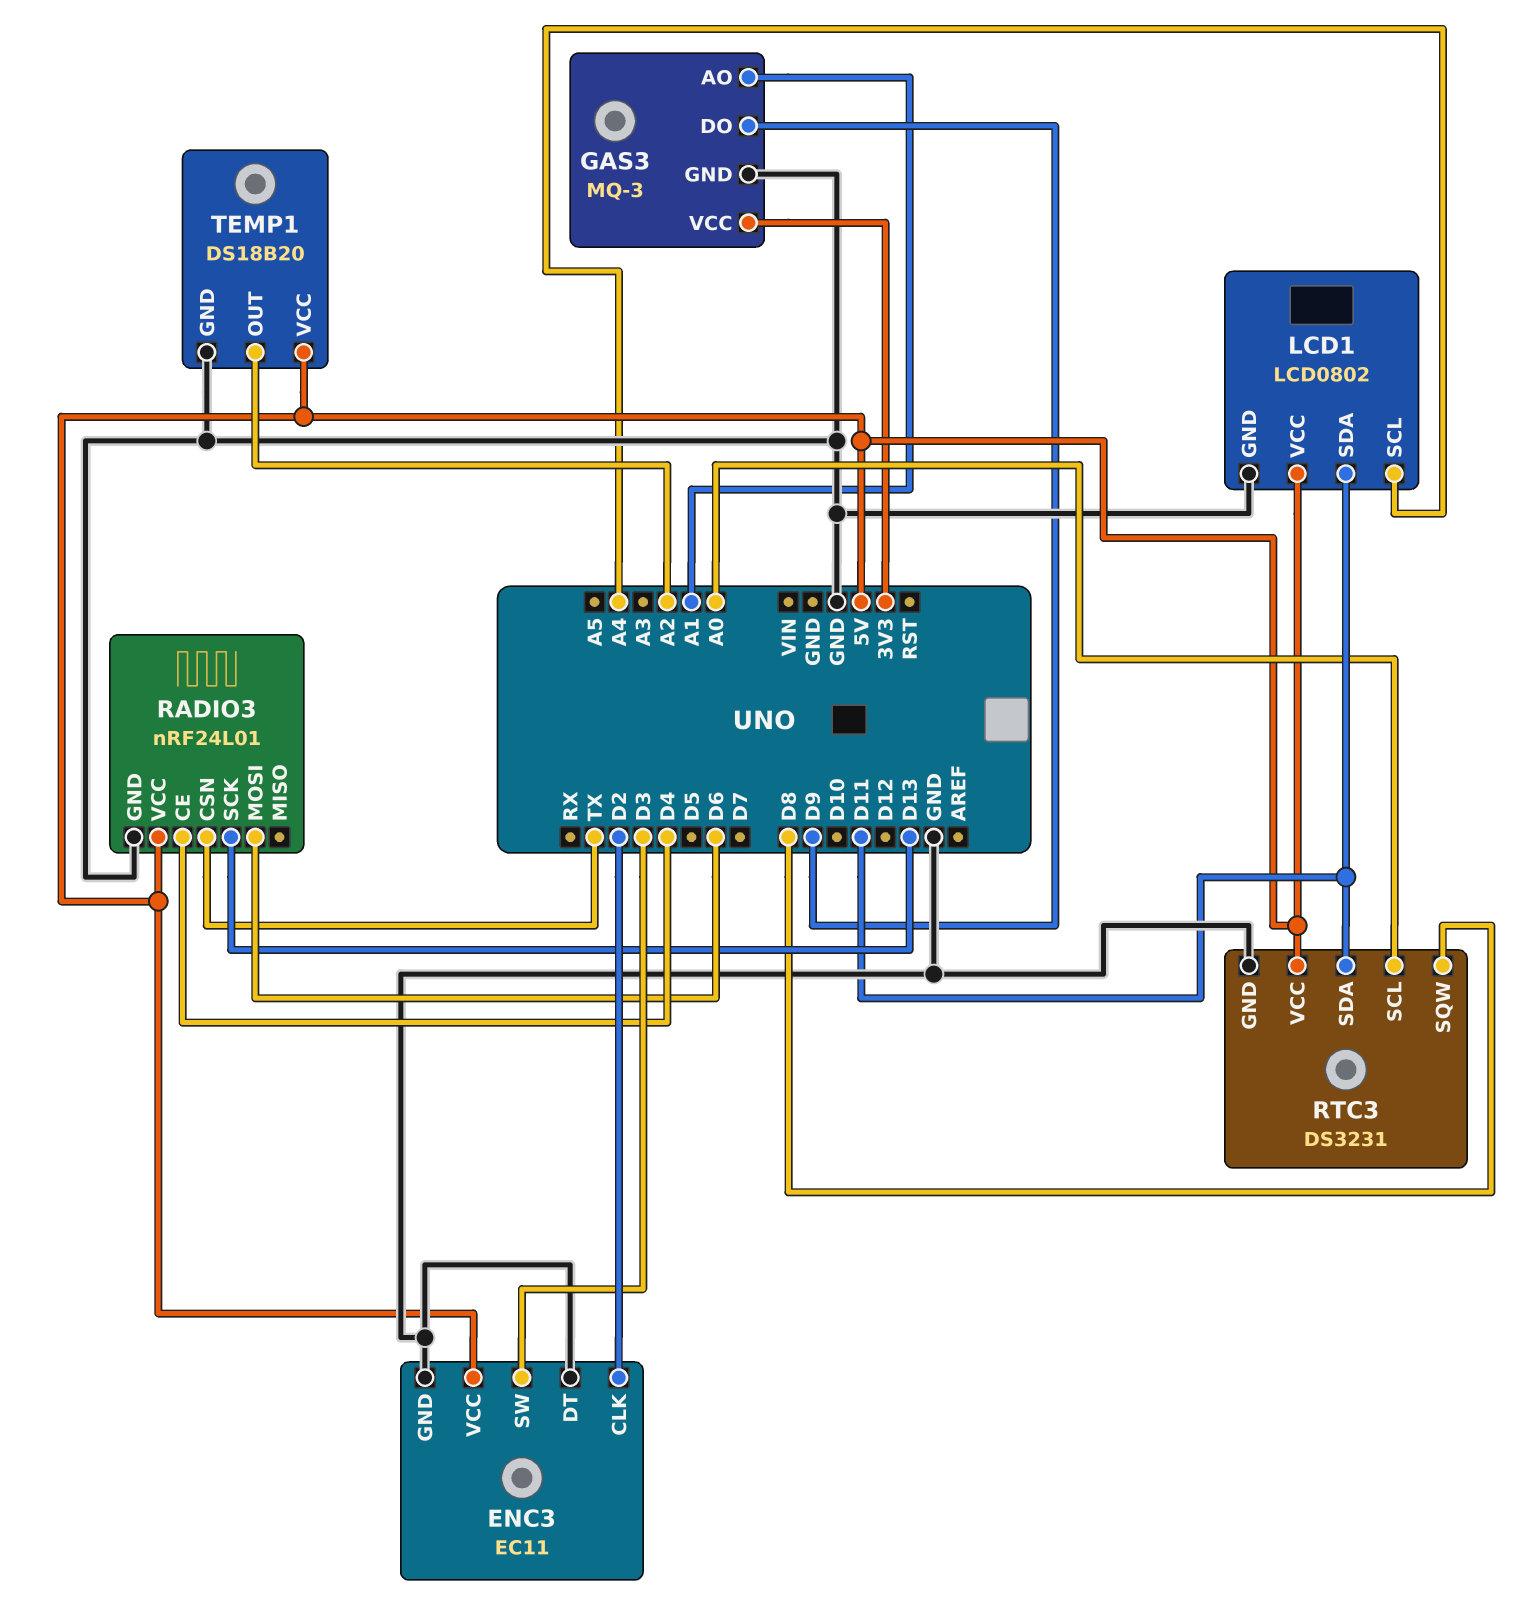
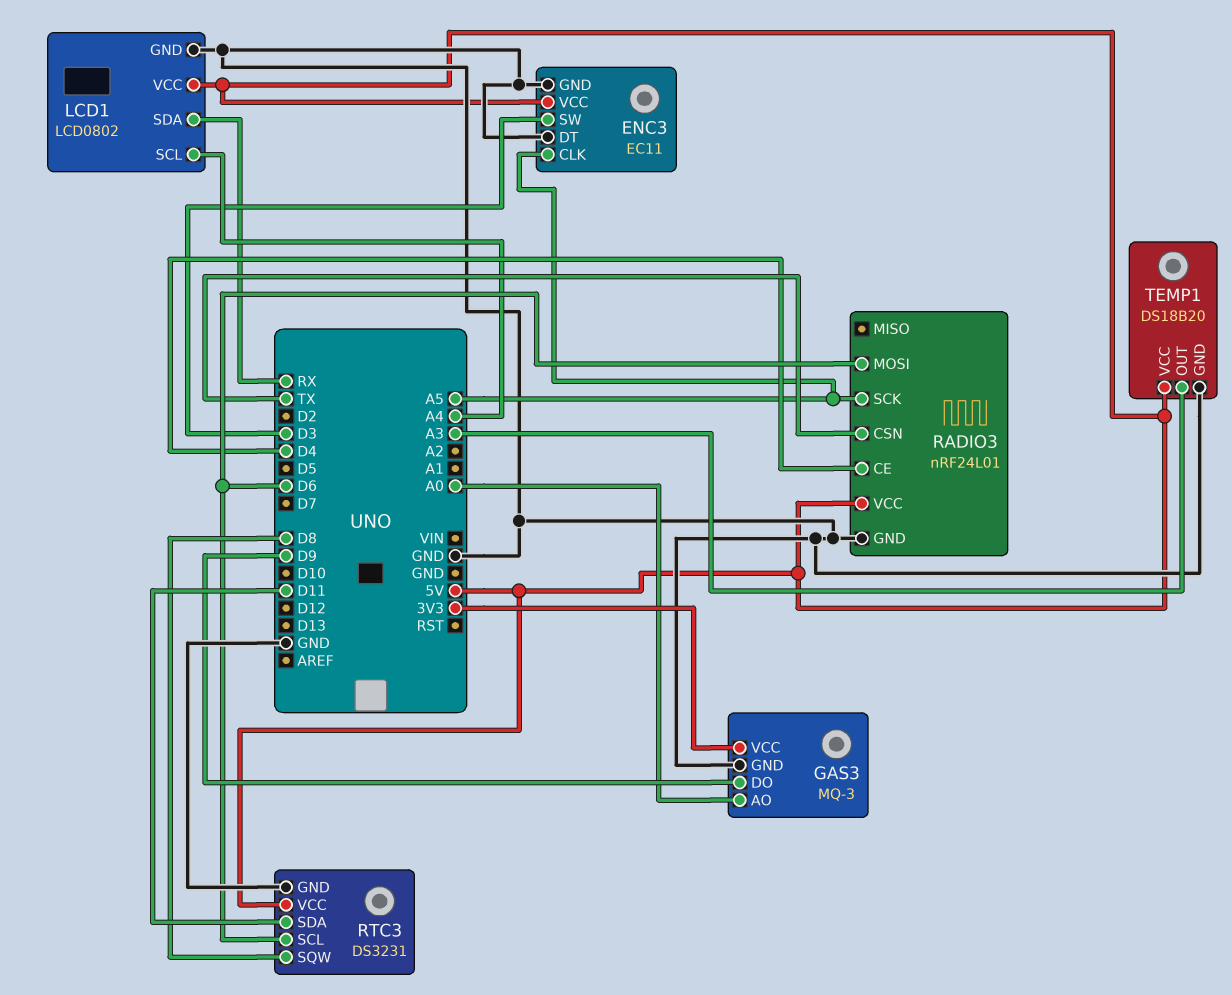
ENC3 pin CLK: D2 -> A5
GAS3 pin AO: A1 -> A0
LCD1 pin SDA: D11 -> RX
RADIO3 pin SCK: D13 -> A5
RTC3 pin SCL: A0 -> D6
TEMP1 pin OUT: A2 -> A3

